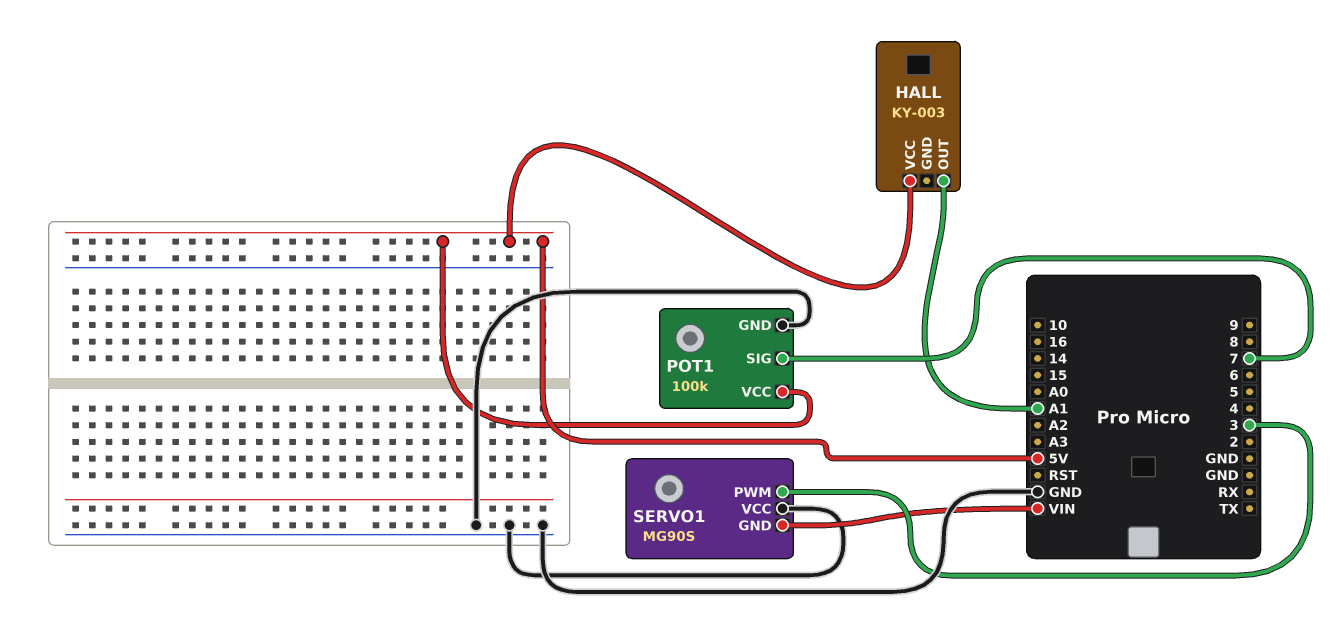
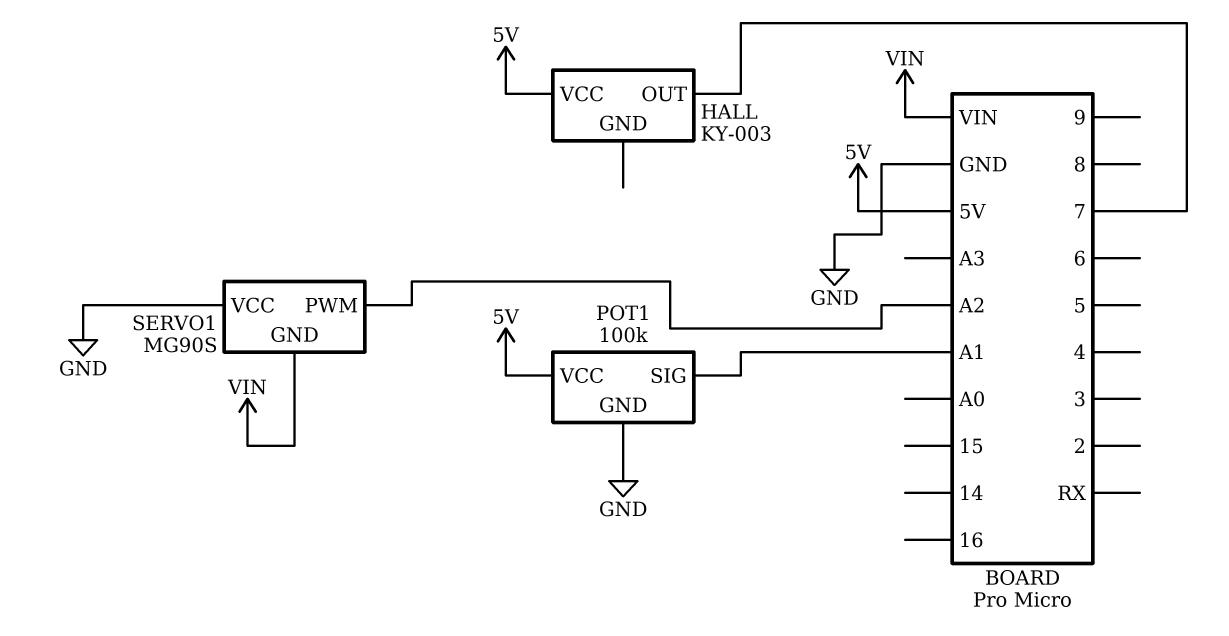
HALL pin OUT: A1 -> 7
POT1 pin SIG: 7 -> A1
SERVO1 pin PWM: 3 -> A2

